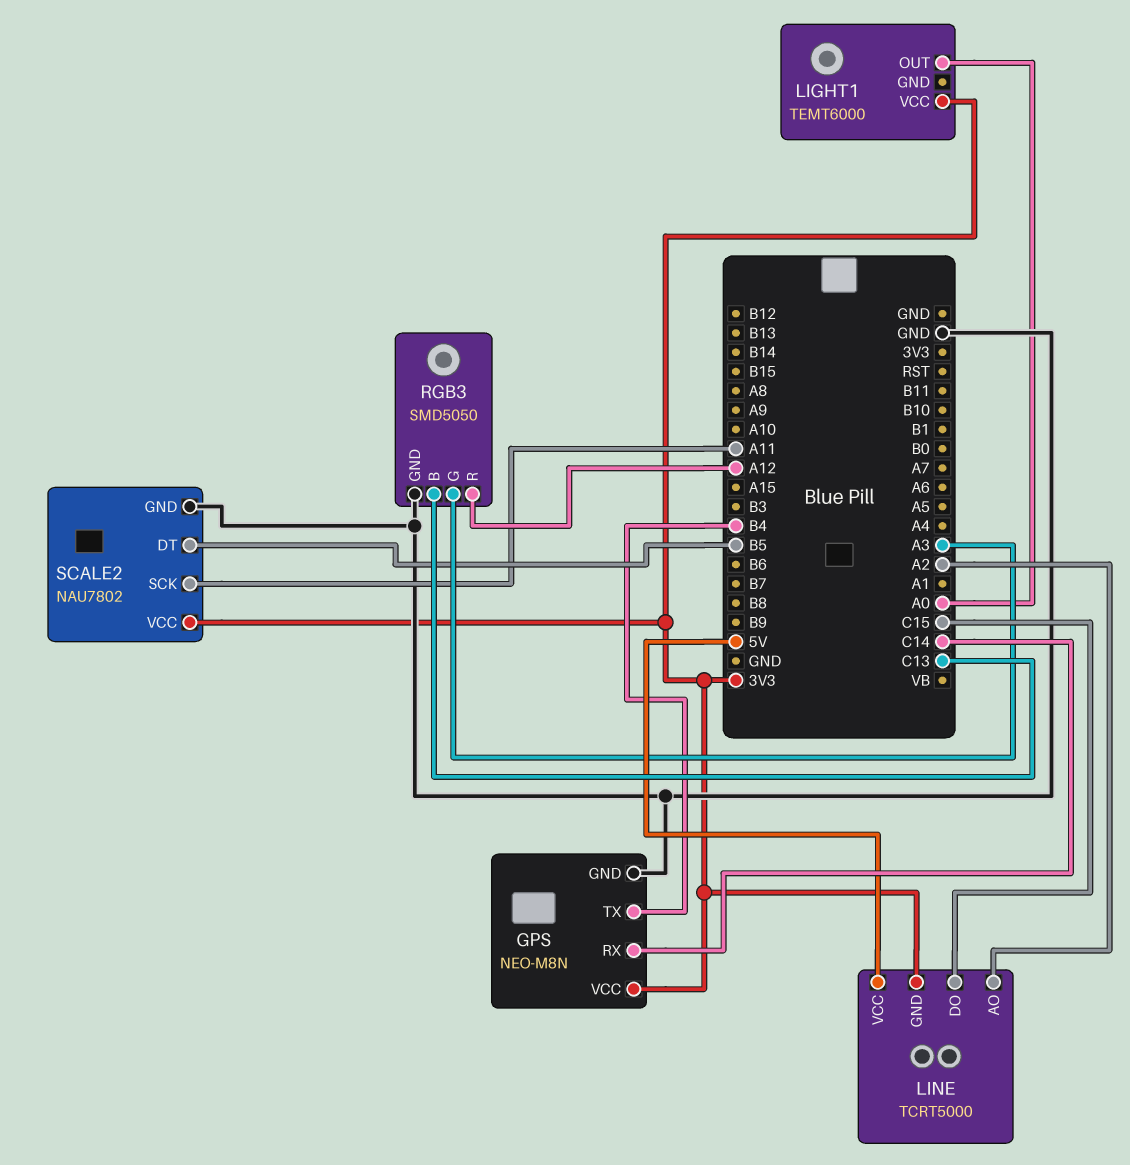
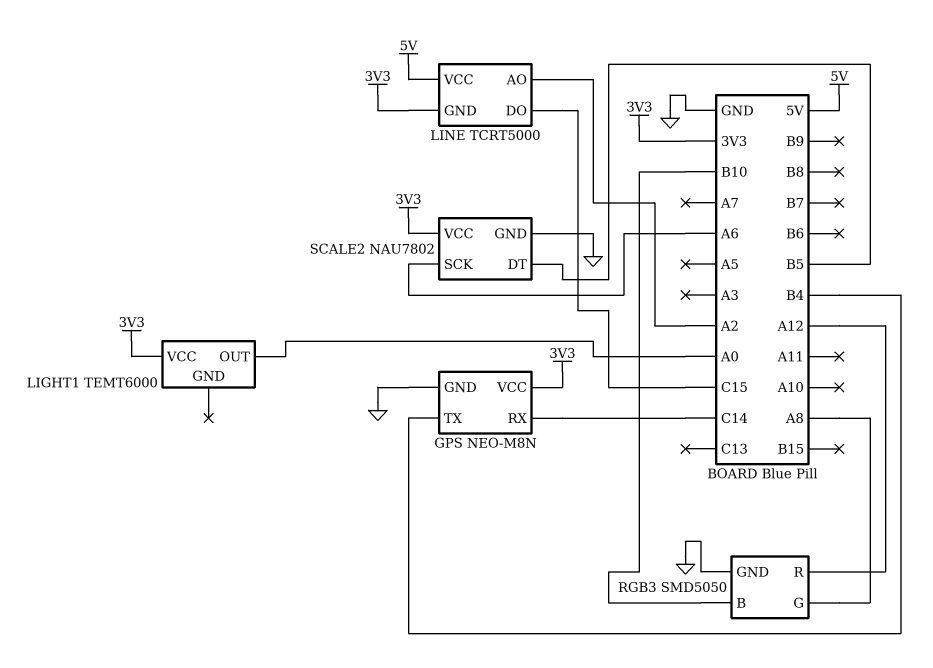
RGB3 pin B: C13 -> B10
RGB3 pin G: A3 -> A8
SCALE2 pin SCK: A11 -> A6

